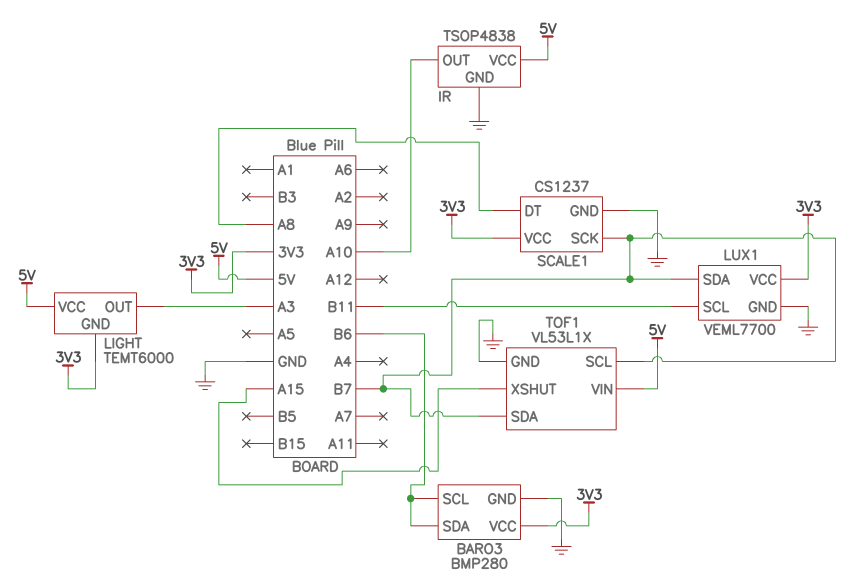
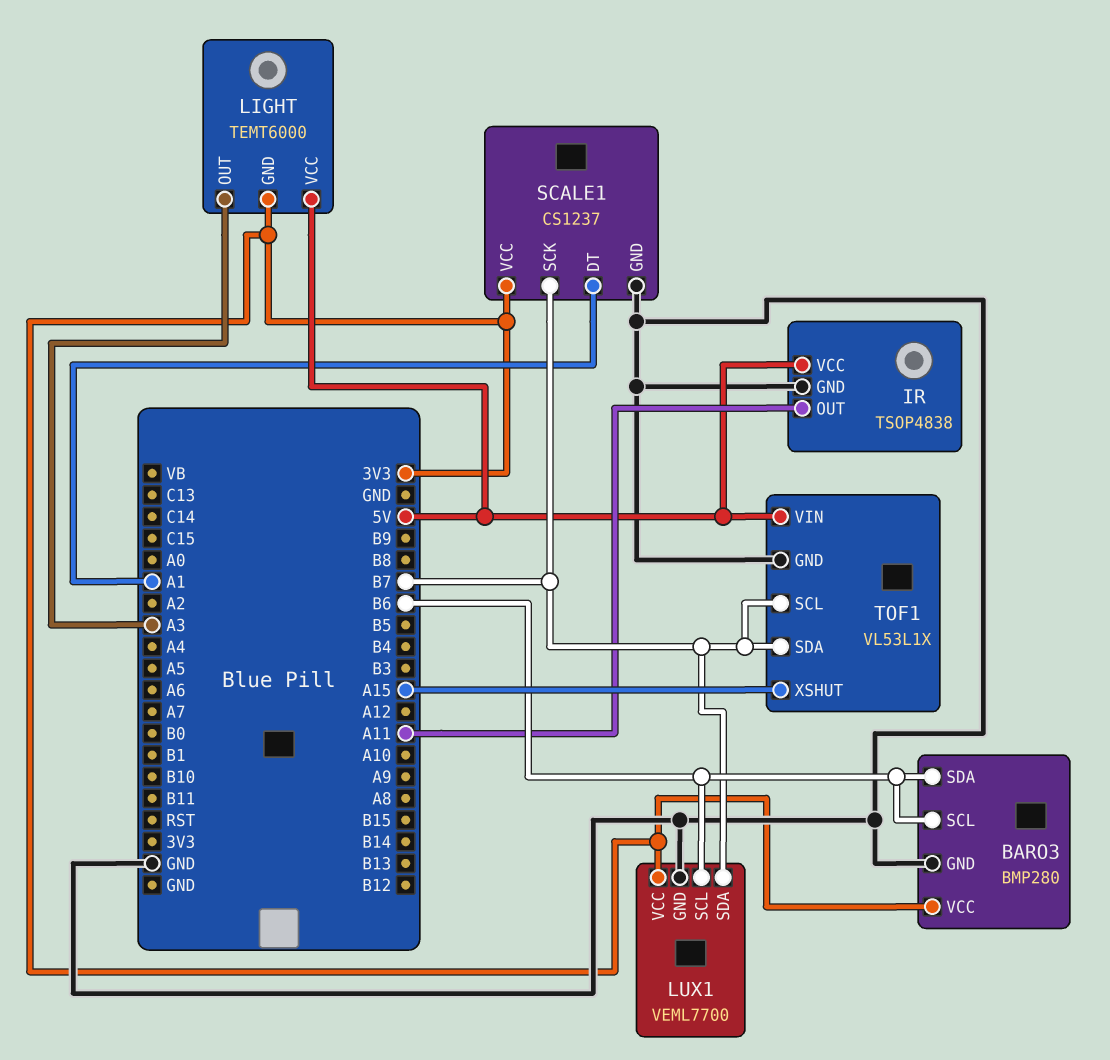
IR pin OUT: A10 -> A11
LUX1 pin SCL: B11 -> B6
SCALE1 pin DT: A8 -> A1

